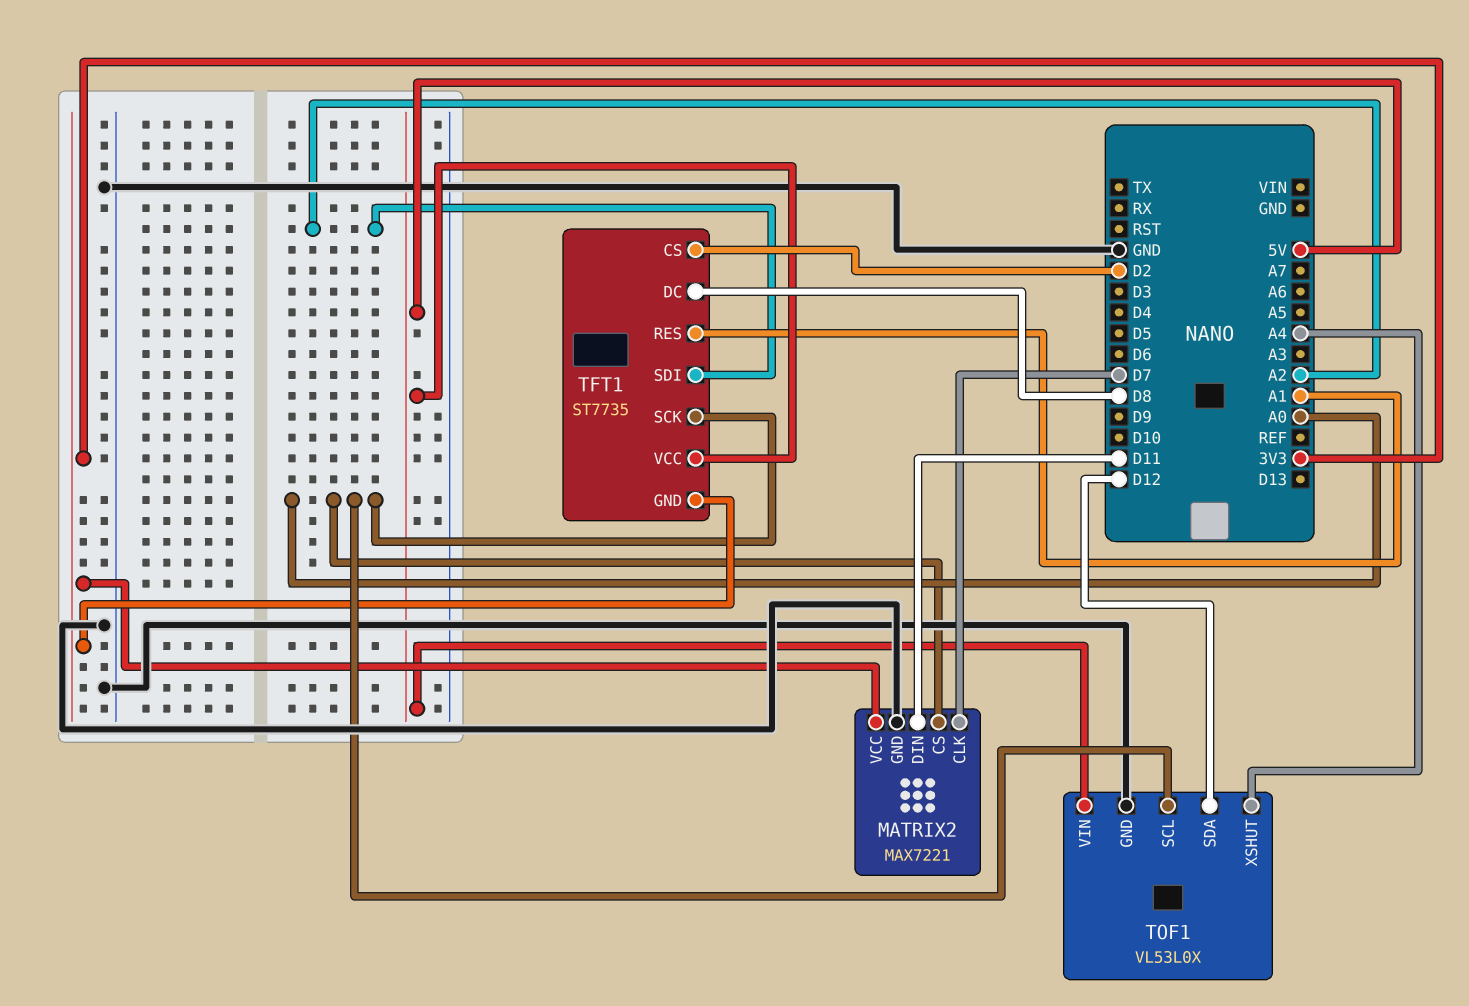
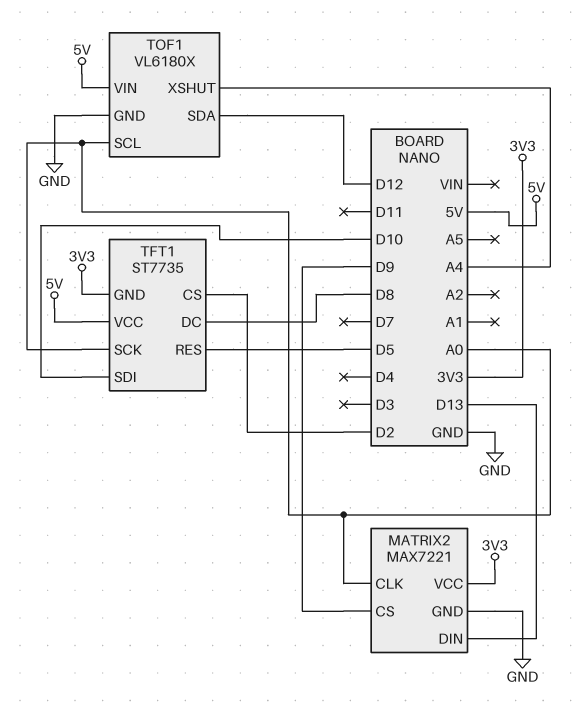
MATRIX2 pin CLK: D7 -> A0
MATRIX2 pin CS: A0 -> D9
MATRIX2 pin DIN: D11 -> D13
TFT1 pin RES: A1 -> D5
TFT1 pin SDI: A2 -> D10
TOF1: VL53L0X -> VL6180X

